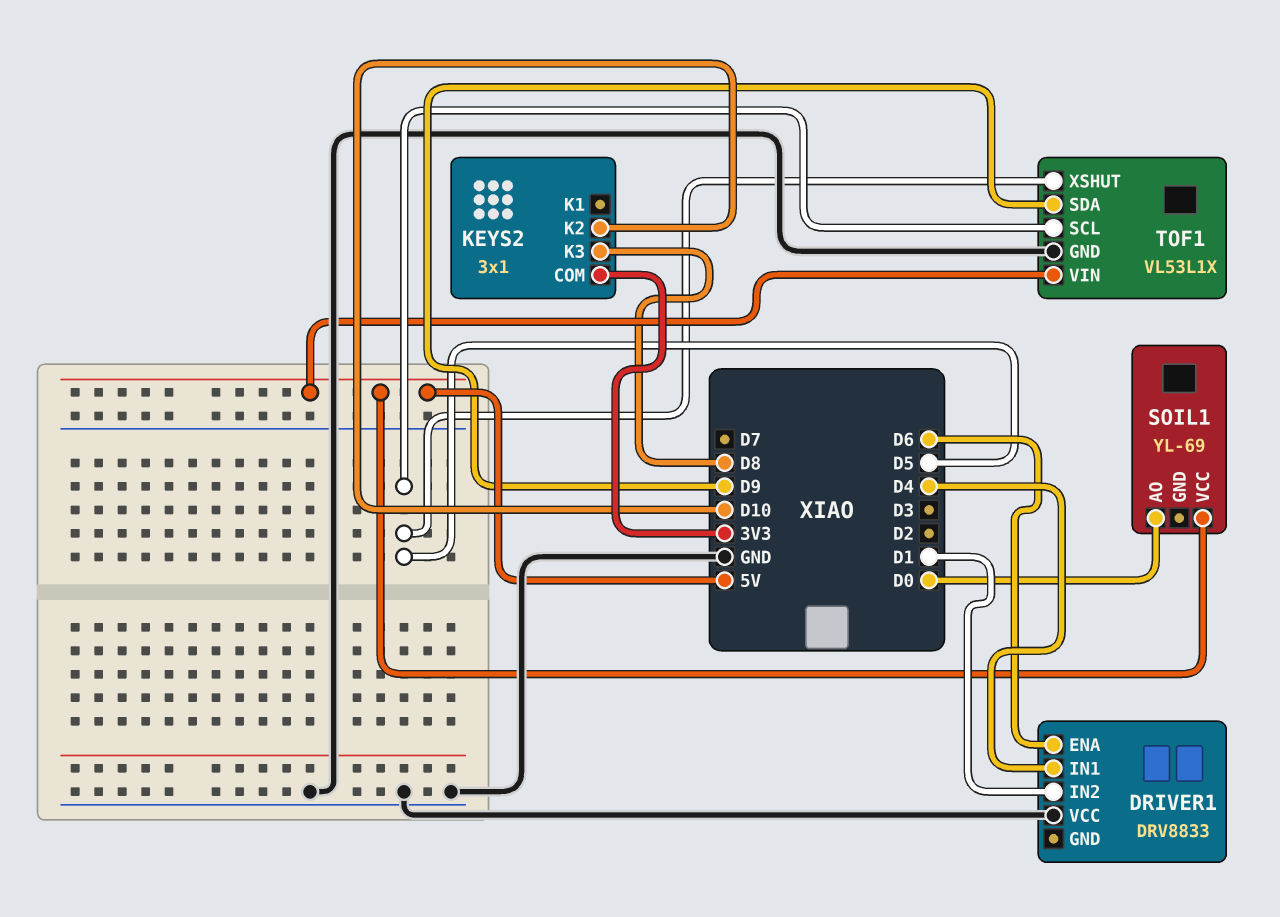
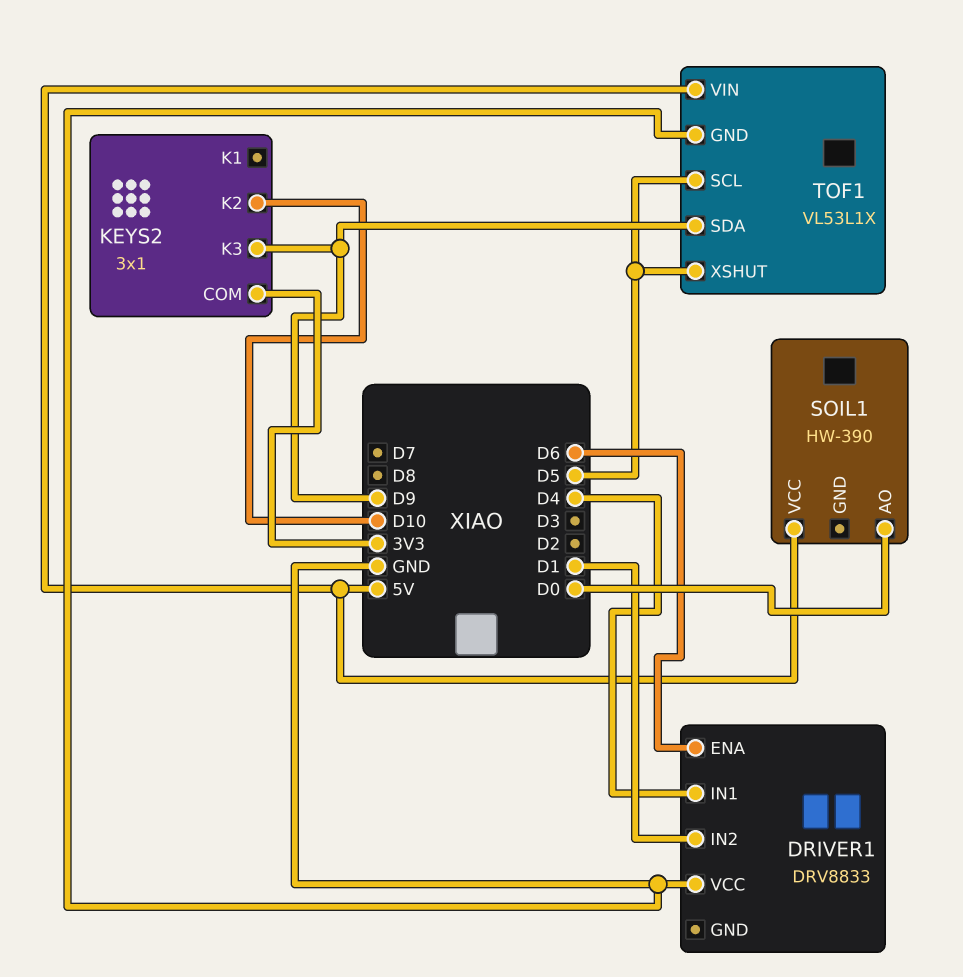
KEYS2 pin K3: D8 -> D9
SOIL1: YL-69 -> HW-390

